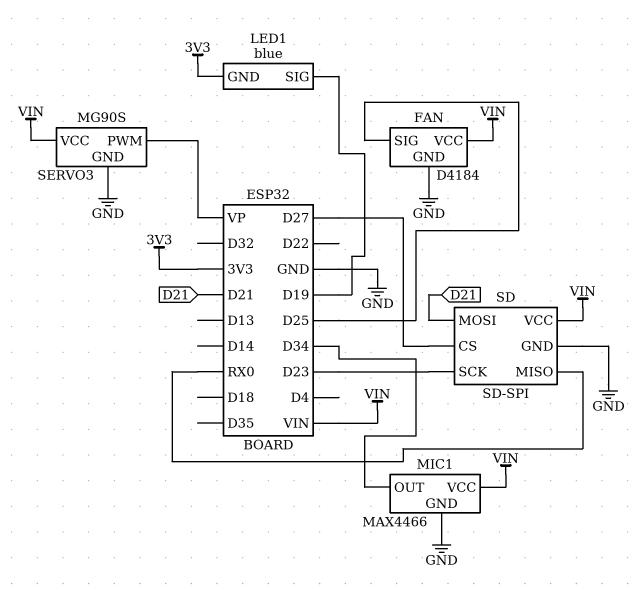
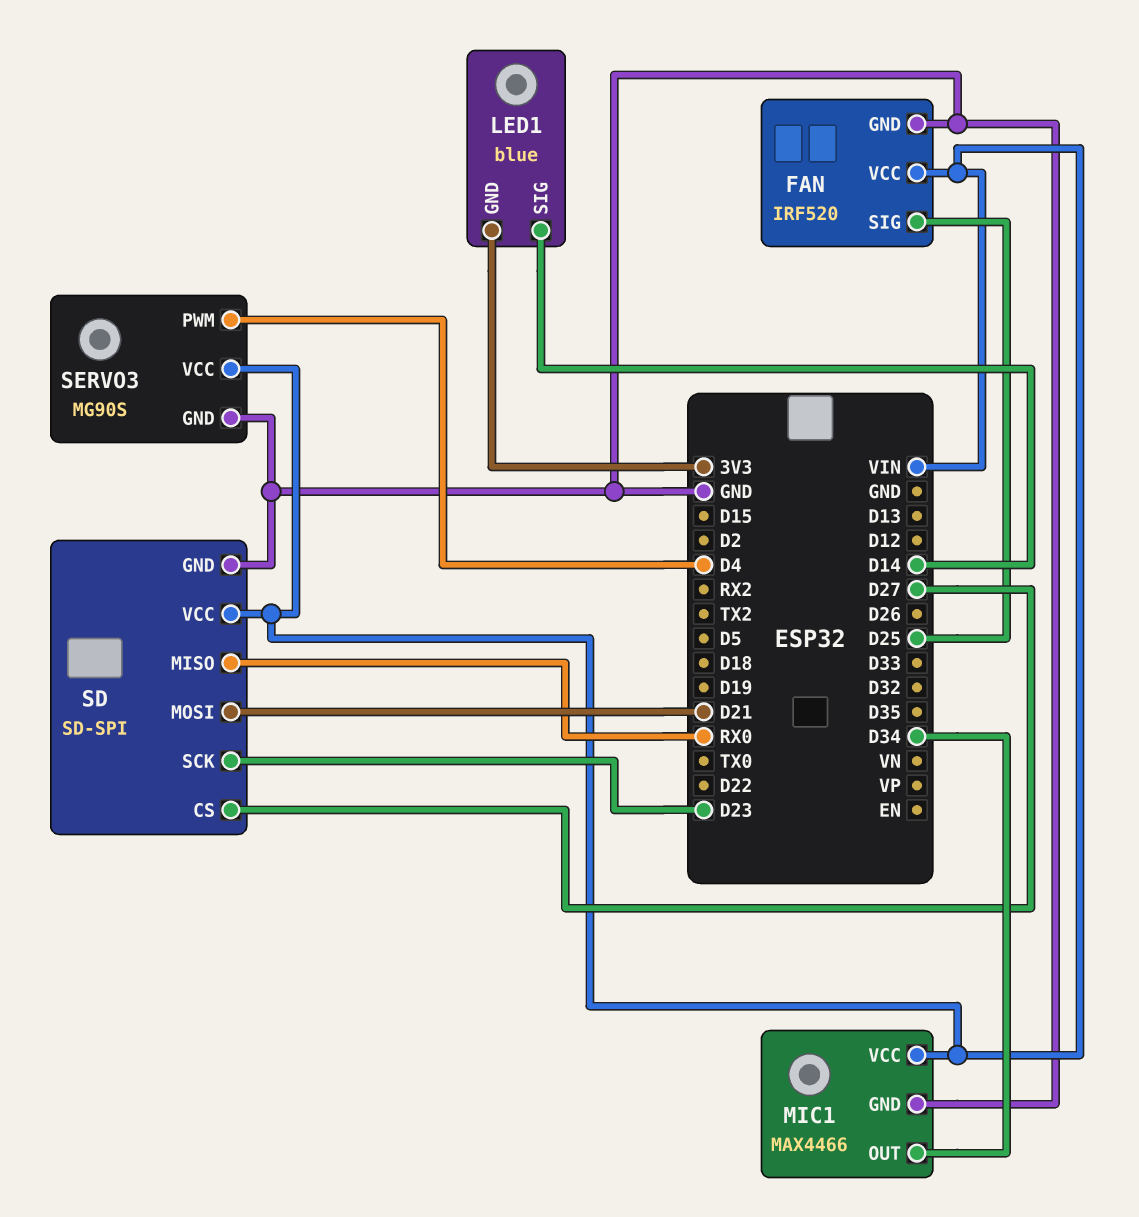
FAN: D4184 -> IRF520
LED1 pin SIG: D19 -> D14
SERVO3 pin PWM: VP -> D4

